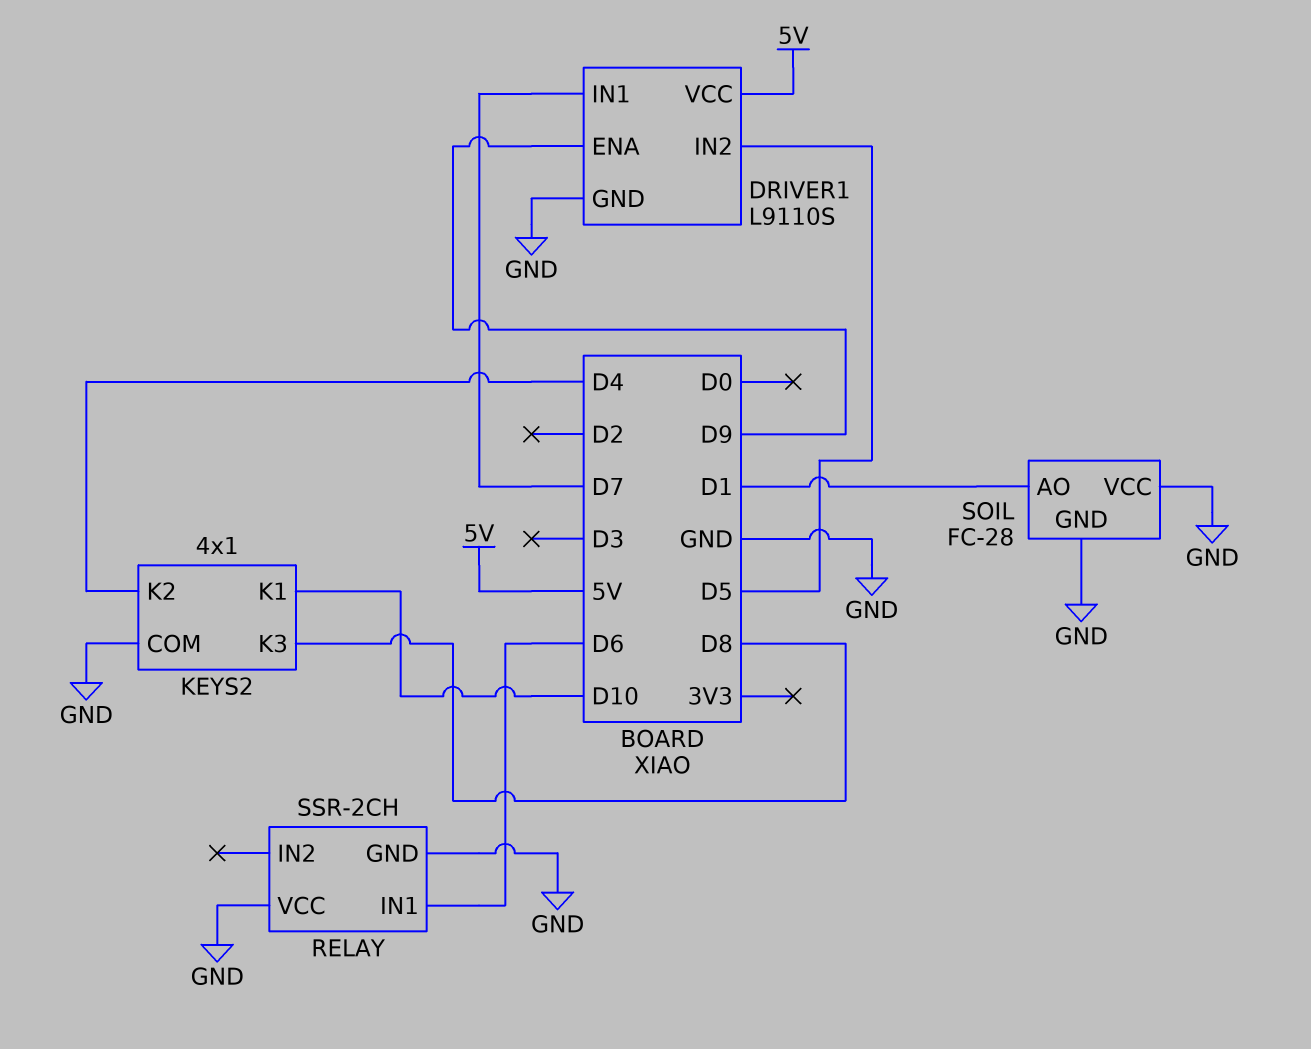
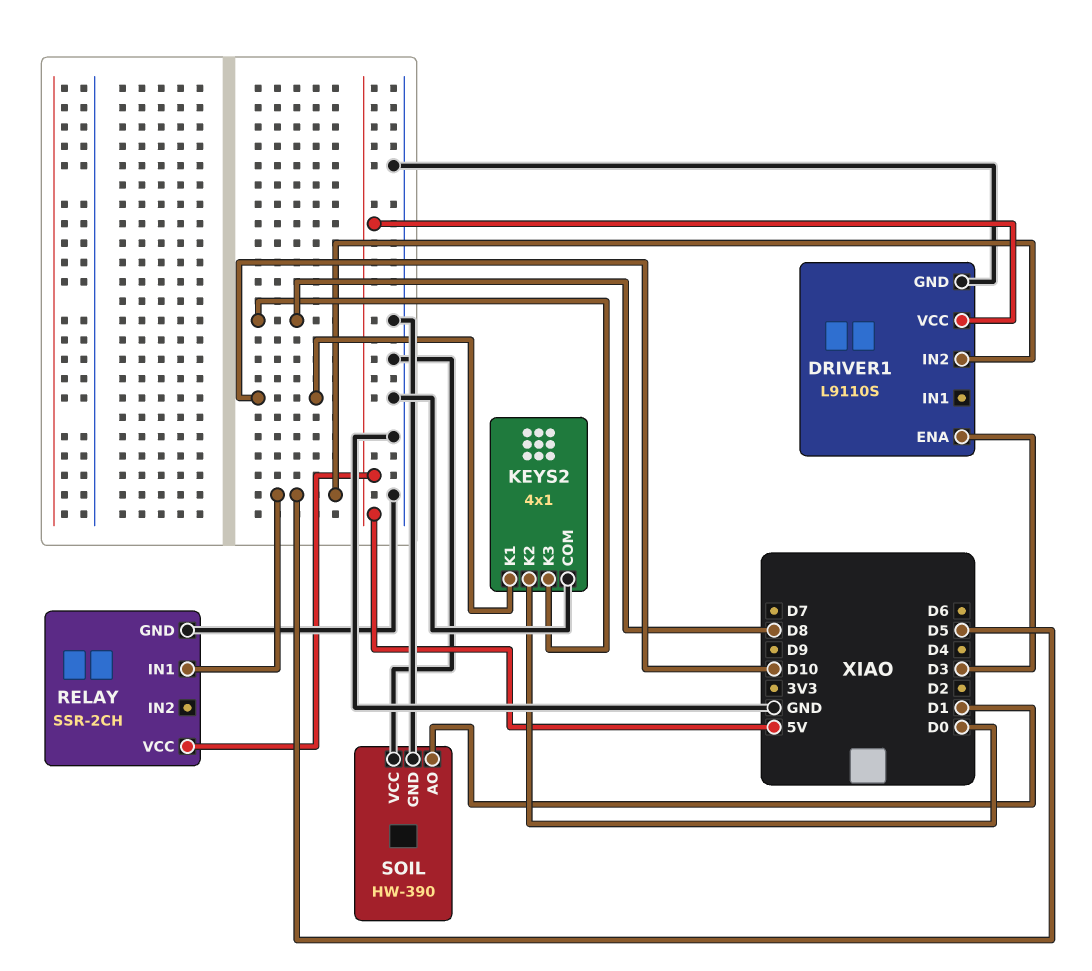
DRIVER1 pin ENA: D9 -> D3
DRIVER1 pin IN1: D7 -> none
KEYS2 pin K2: D4 -> D0
RELAY pin IN1: D6 -> D5
RELAY pin VCC: GND -> 5V
SOIL: FC-28 -> HW-390

